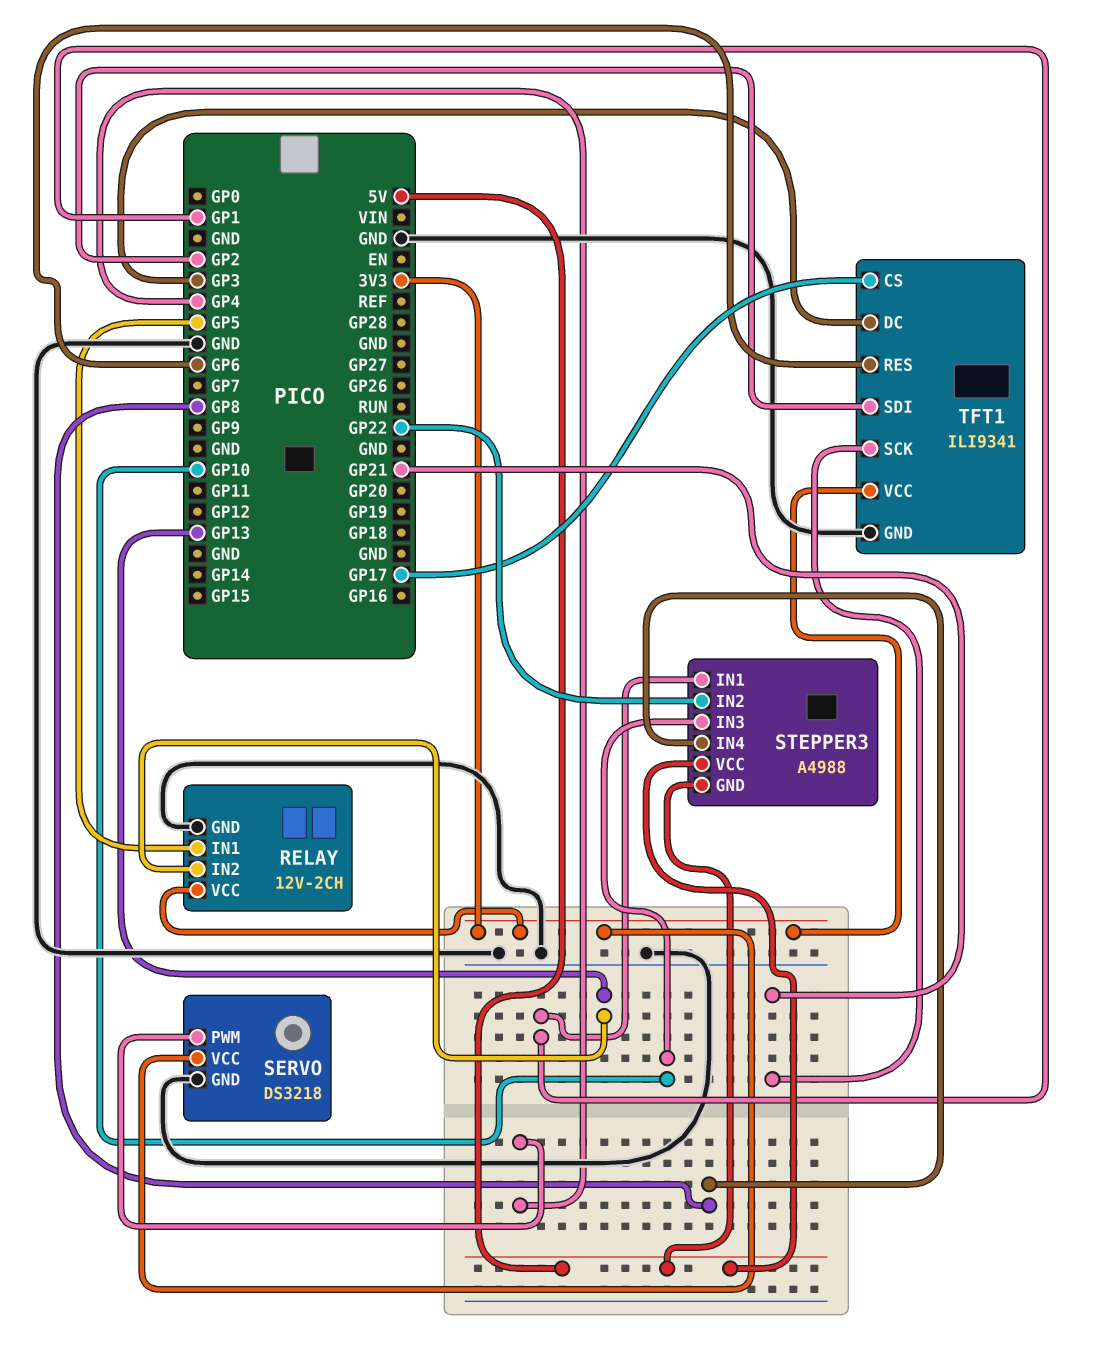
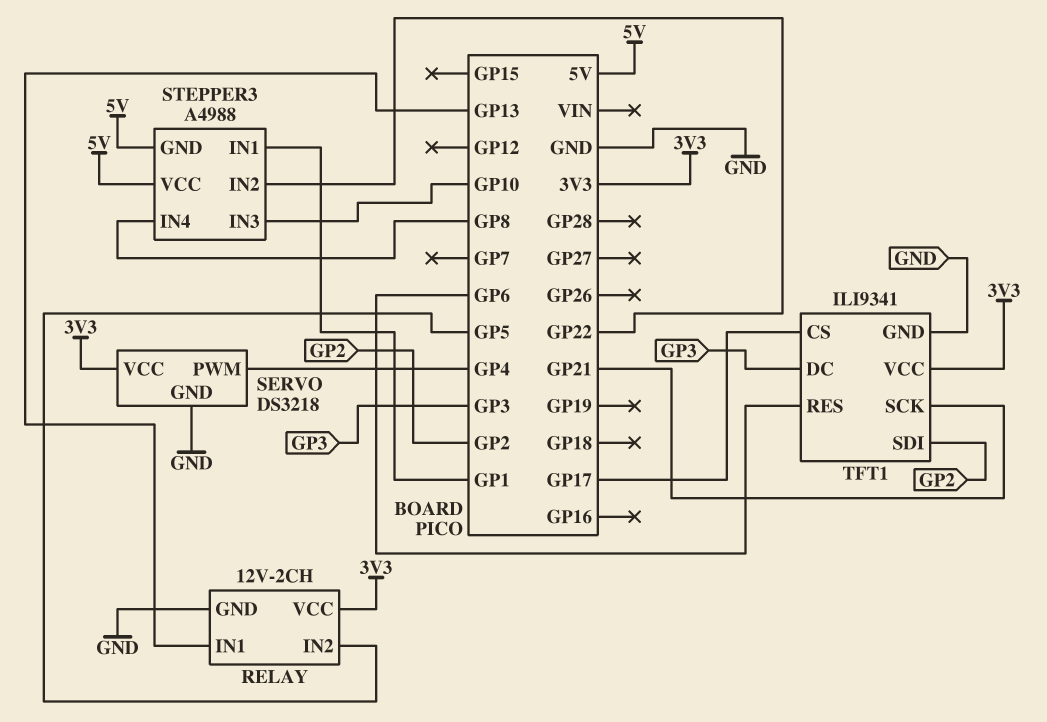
RELAY pin IN1: GP5 -> GP13
RELAY pin IN2: GP13 -> GP5

